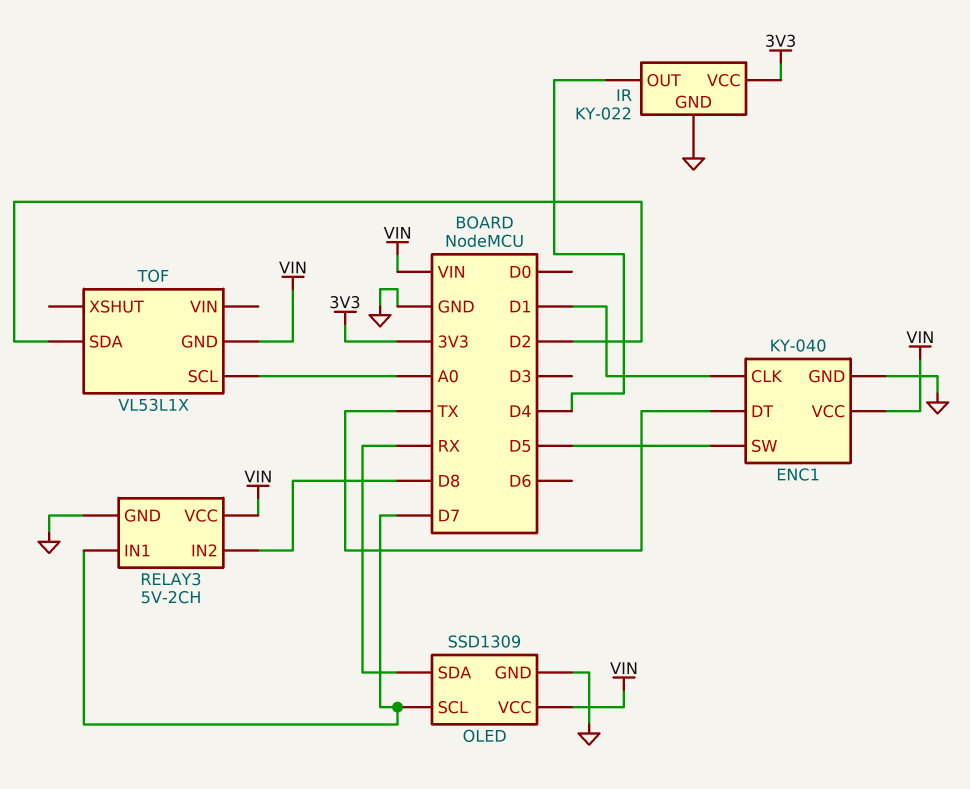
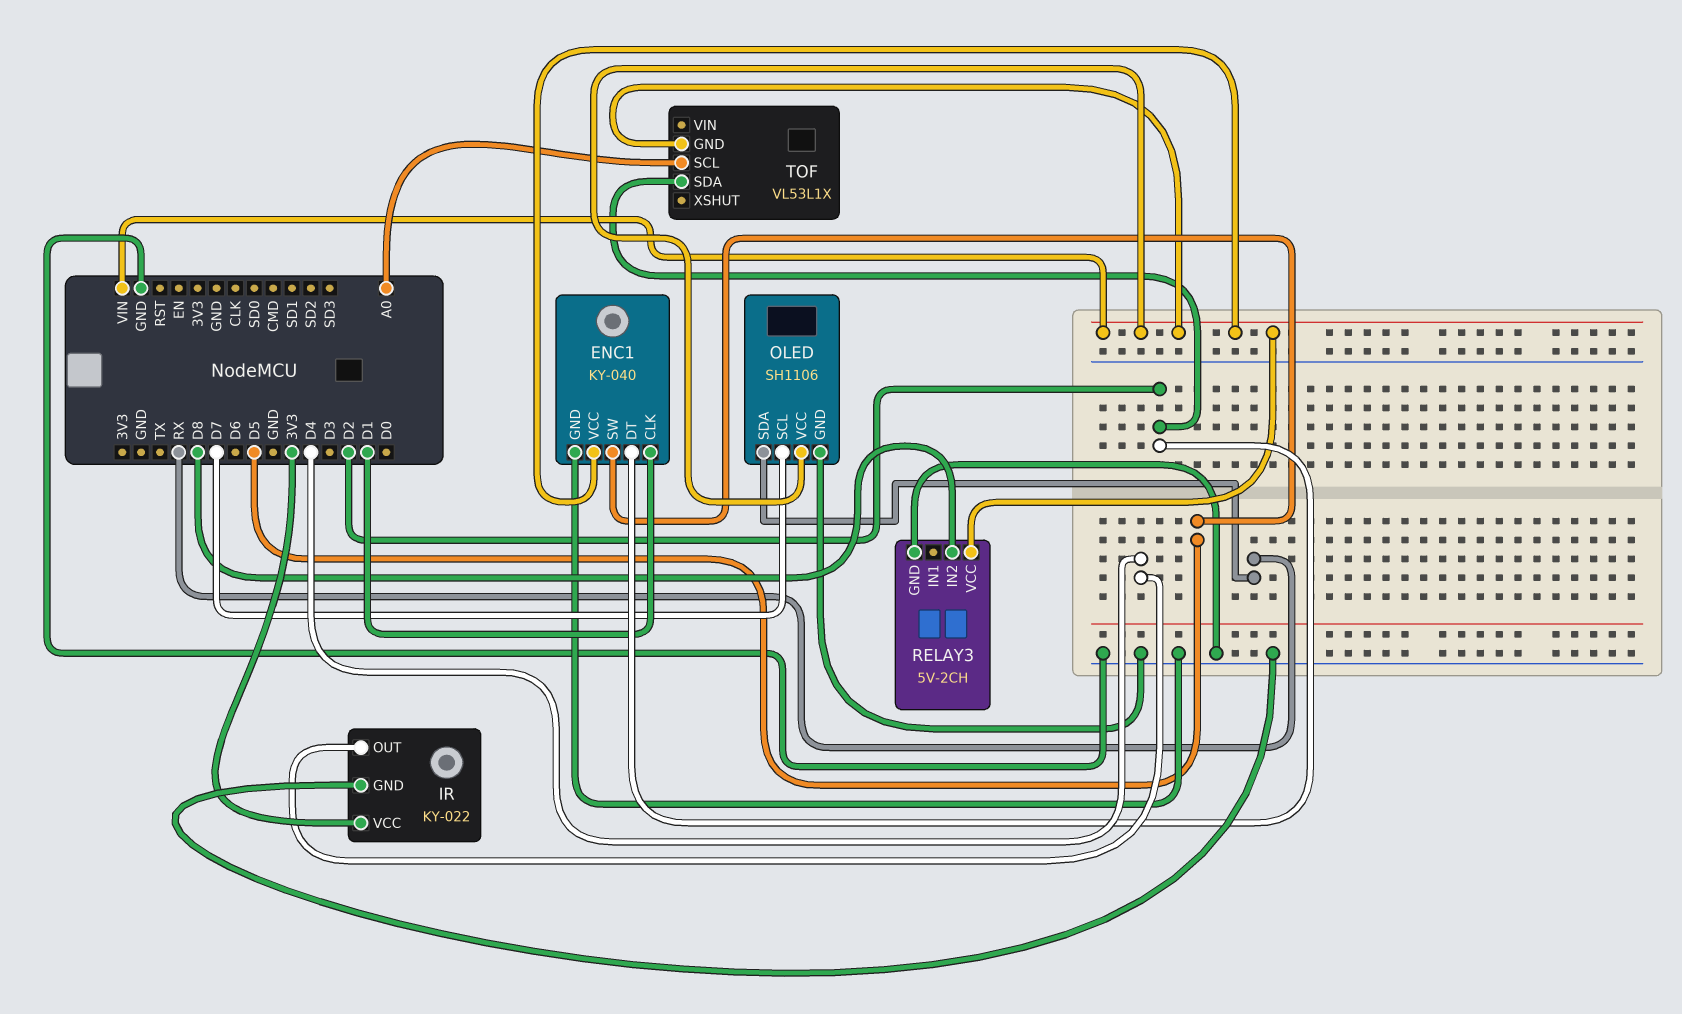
ENC1 pin DT: TX -> D2
OLED: SSD1309 -> SH1106
RELAY3 pin IN1: D7 -> none

